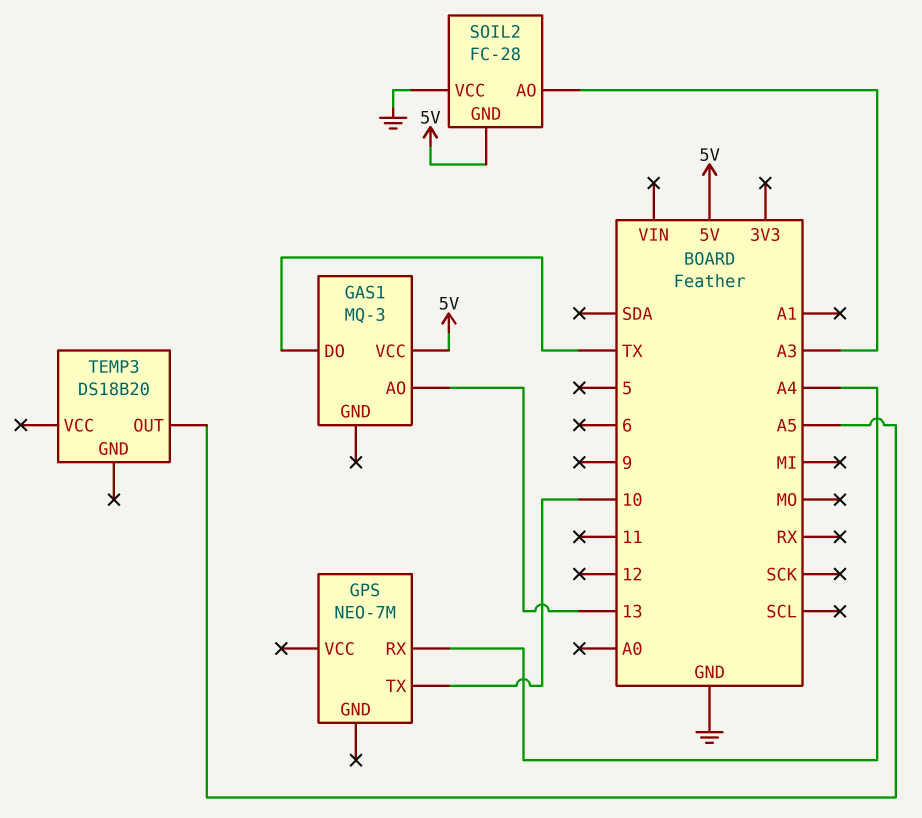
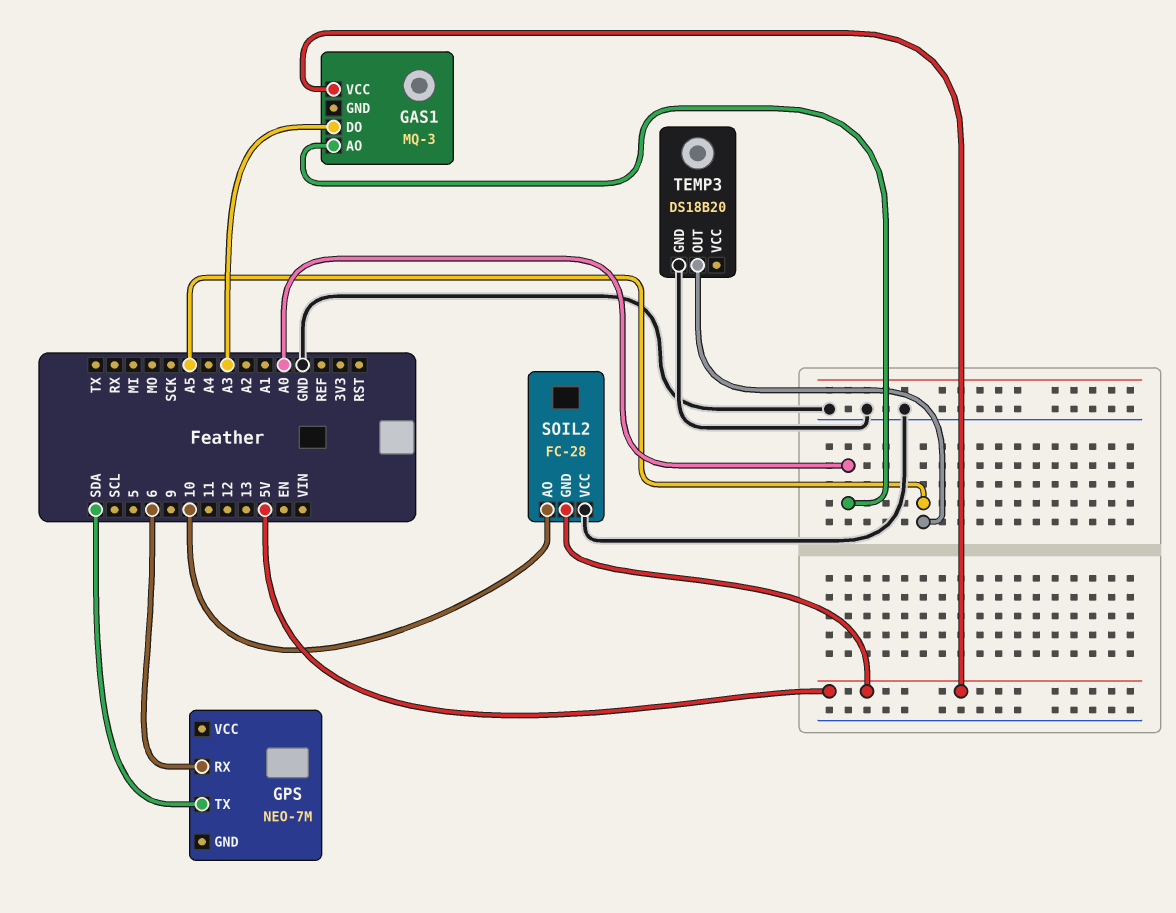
GAS1 pin AO: 13 -> A0
GAS1 pin DO: TX -> A3
GPS pin RX: A4 -> 6
GPS pin TX: 10 -> SDA
SOIL2 pin AO: A3 -> 10
TEMP3 pin GND: none -> GND

